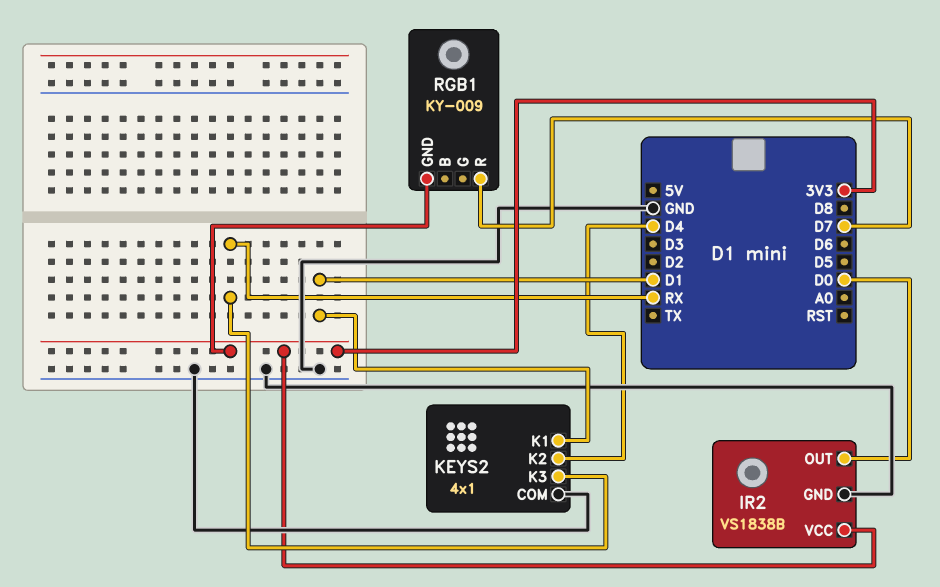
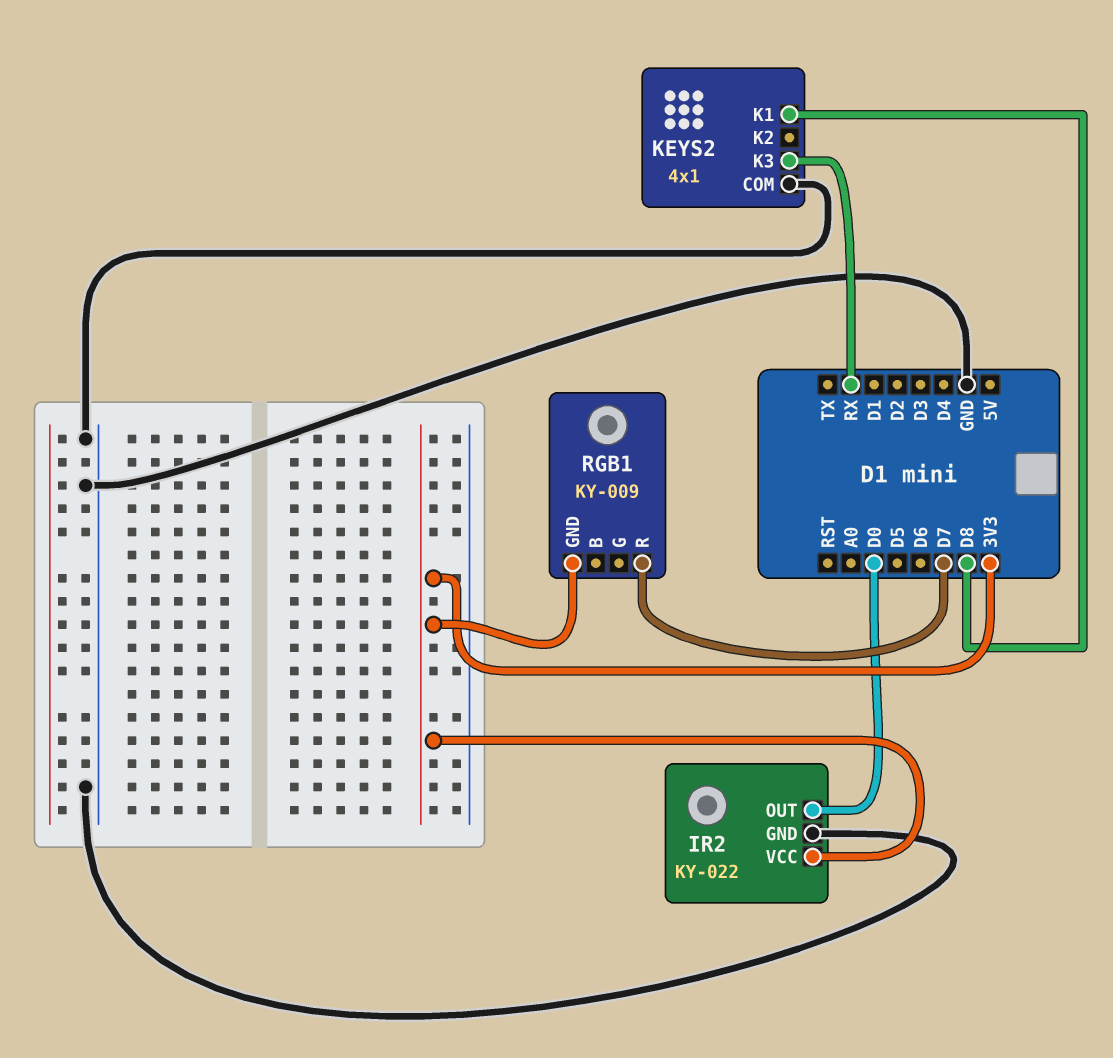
IR2: VS1838B -> KY-022
KEYS2 pin K1: D1 -> D8
KEYS2 pin K2: D4 -> none

